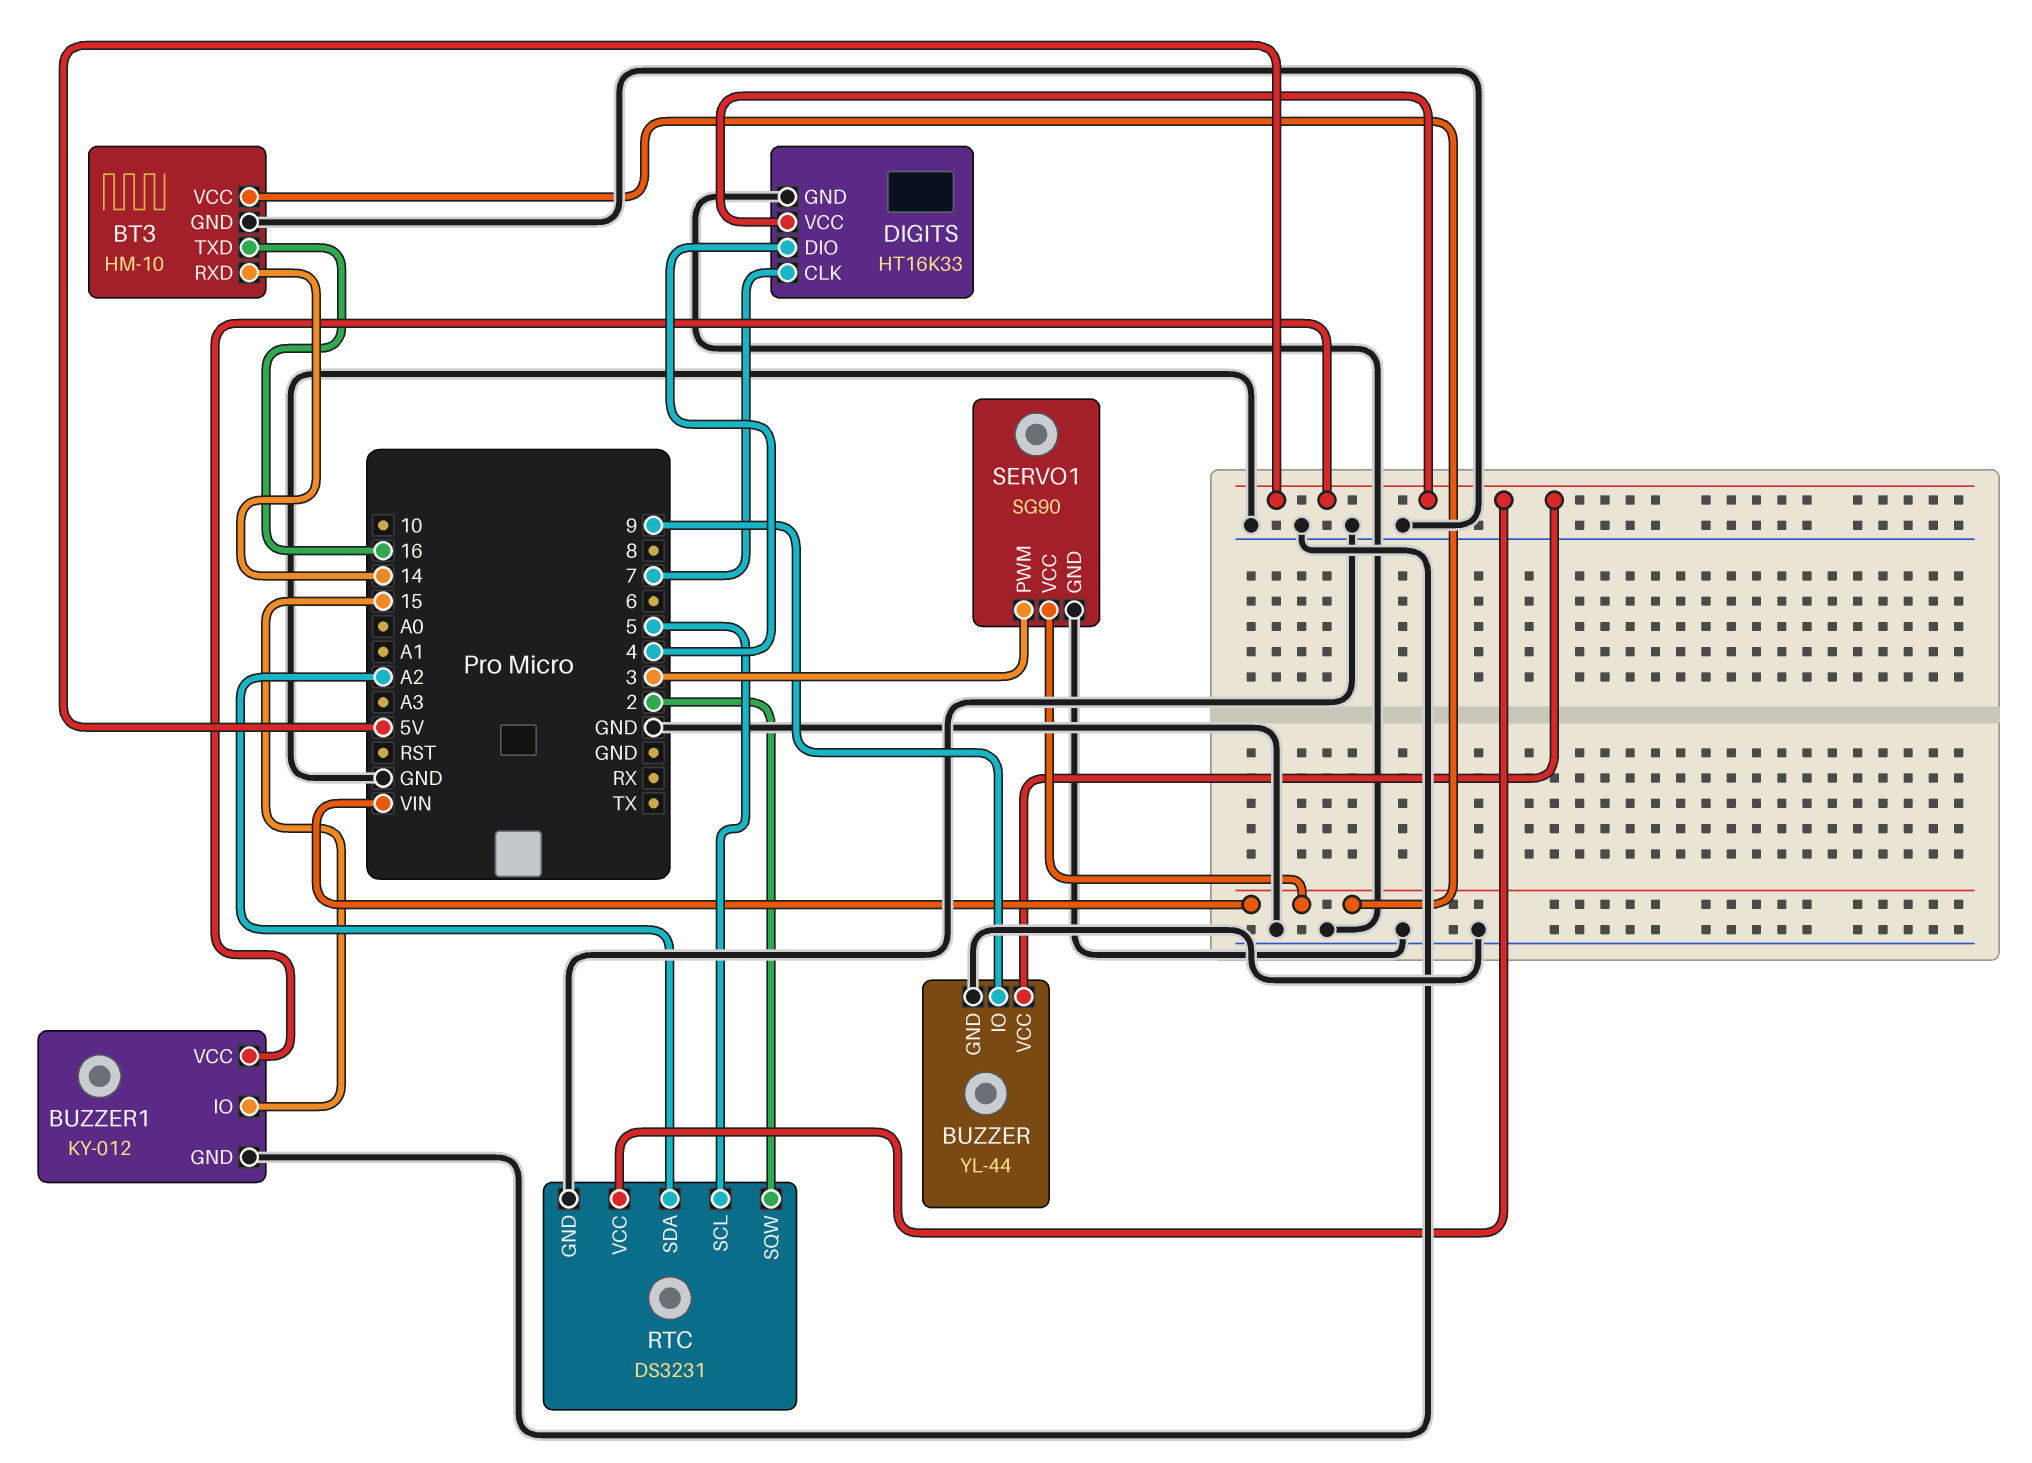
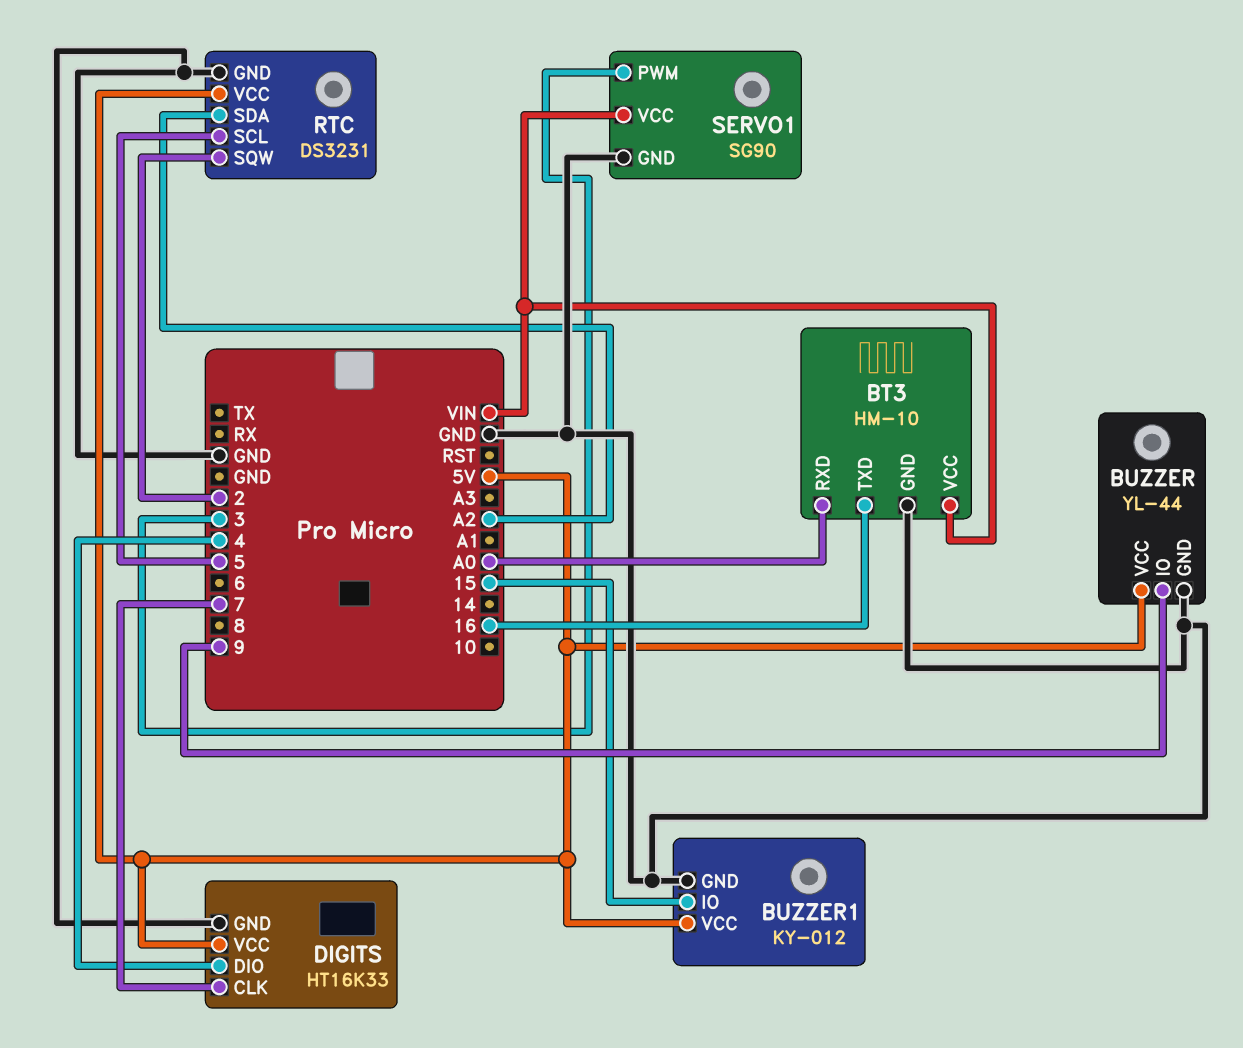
BT3 pin RXD: 14 -> A0

